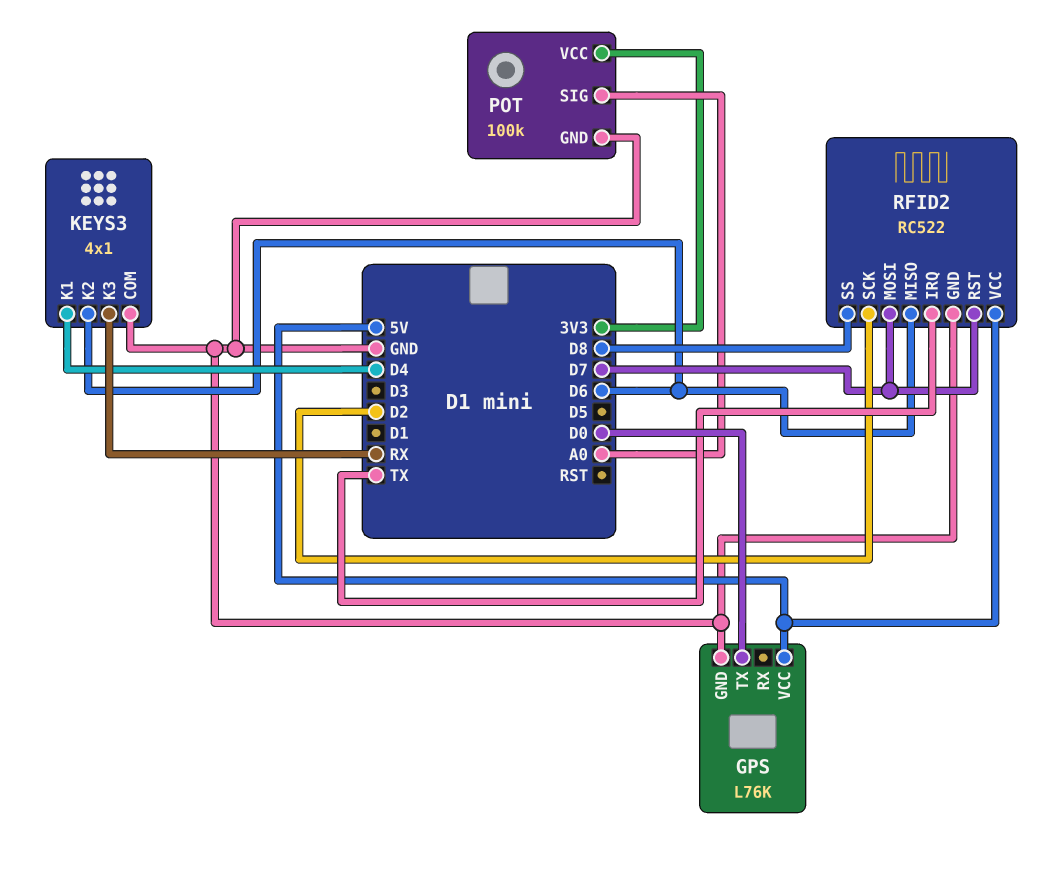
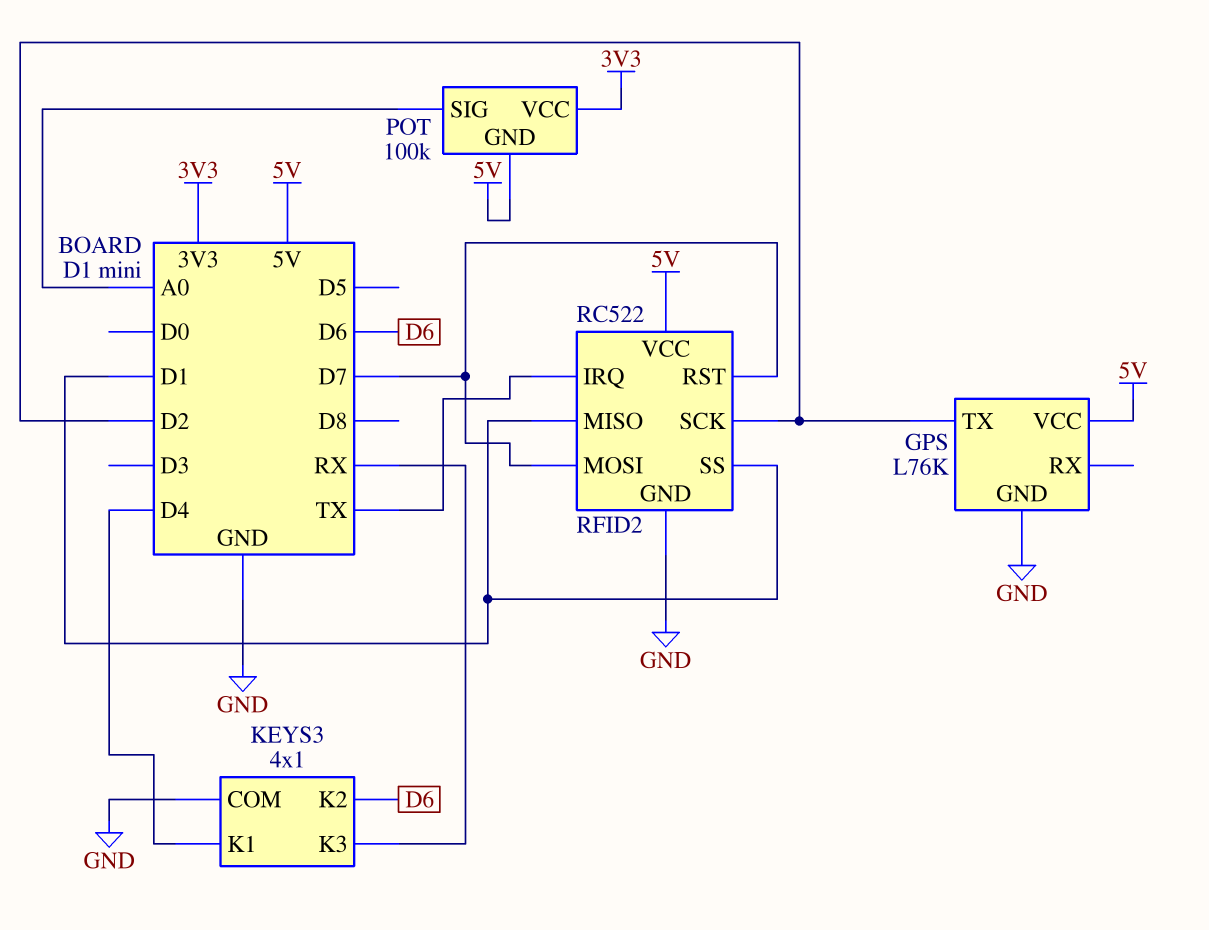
GPS pin TX: D0 -> D2
POT pin GND: GND -> 5V
RFID2 pin MISO: D6 -> D1
RFID2 pin SS: D8 -> D1

